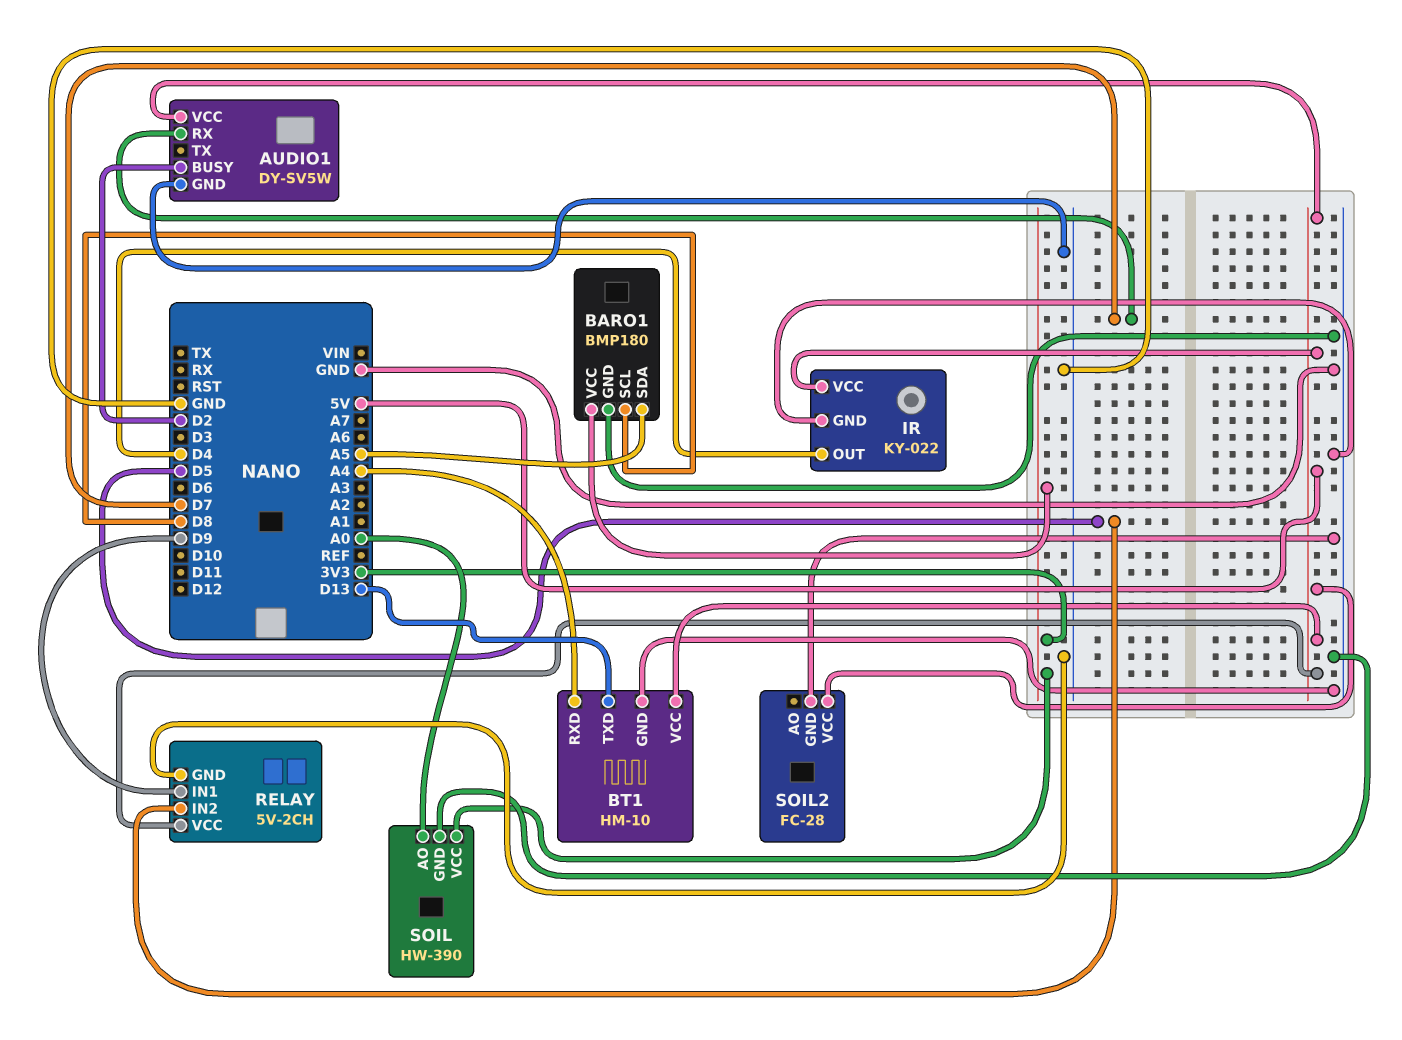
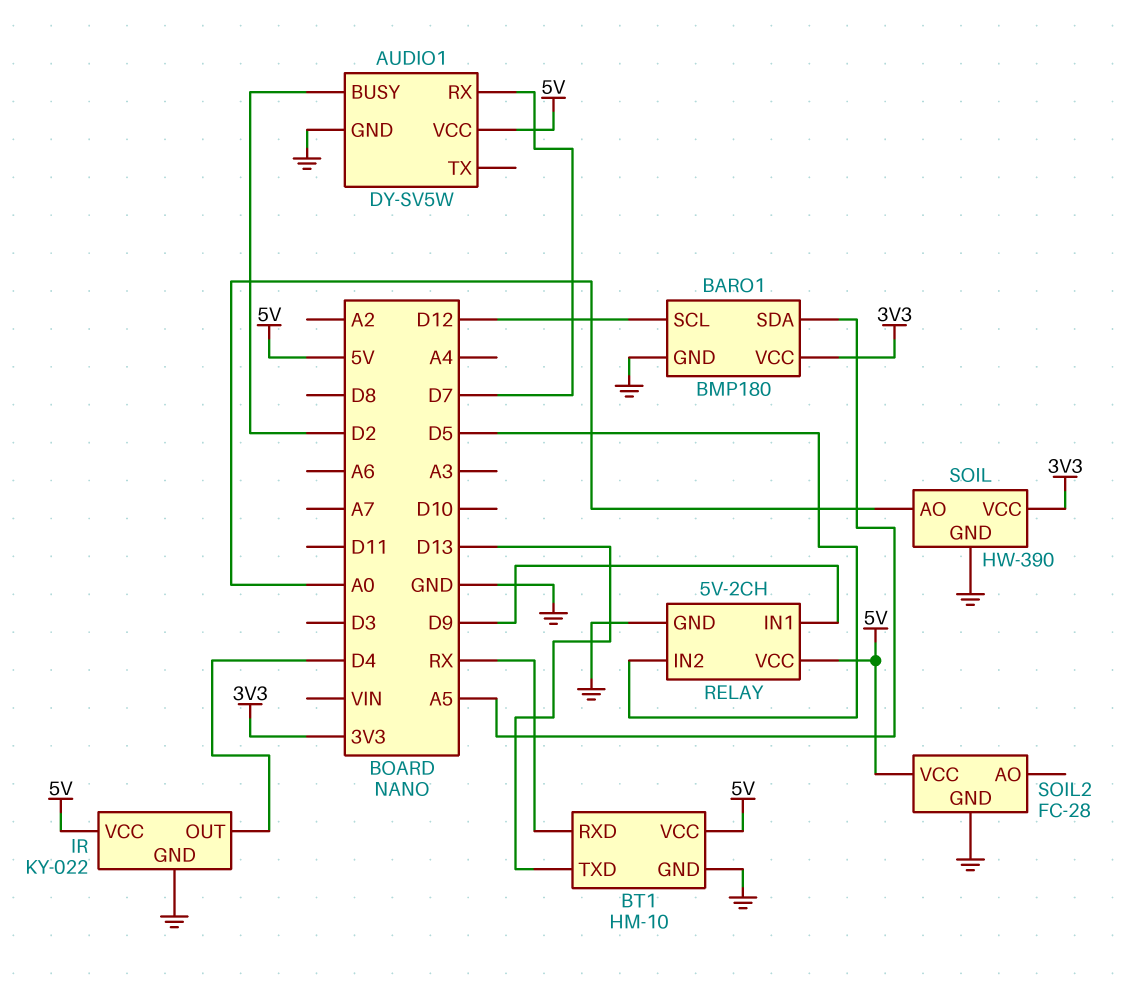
BARO1 pin SCL: D8 -> D12
BT1 pin RXD: A4 -> RX

